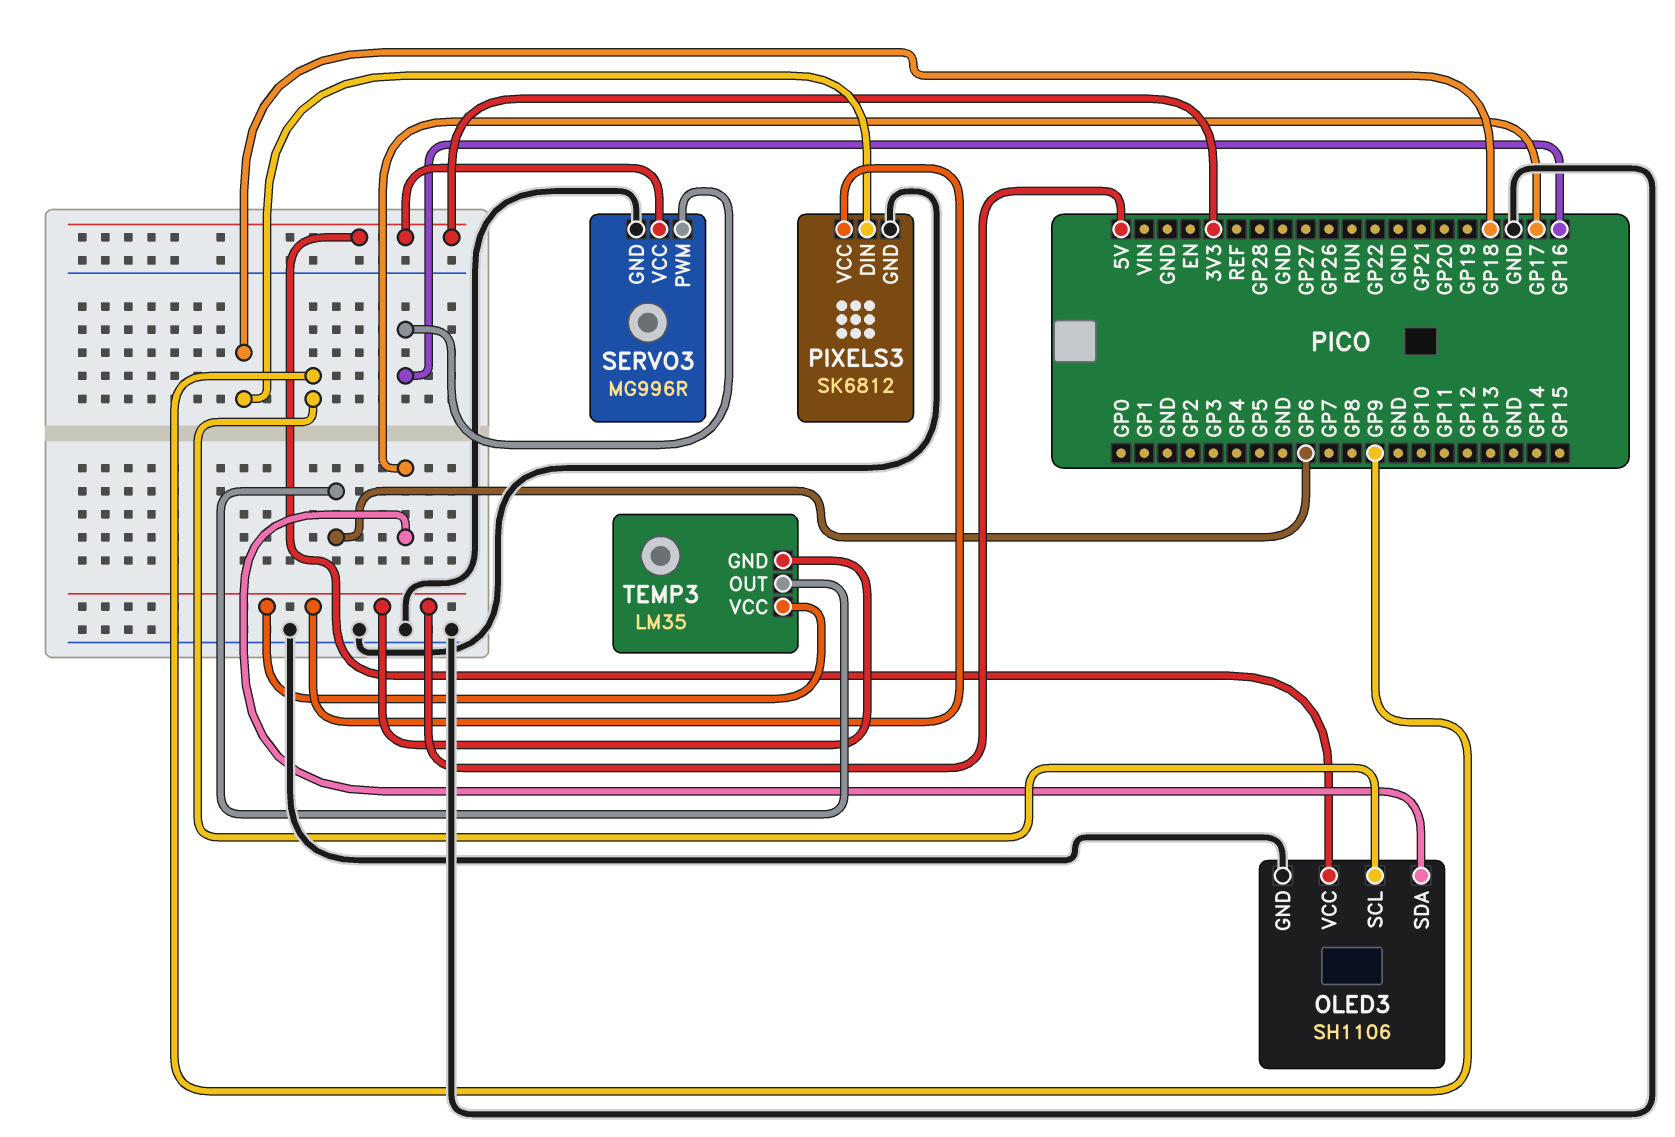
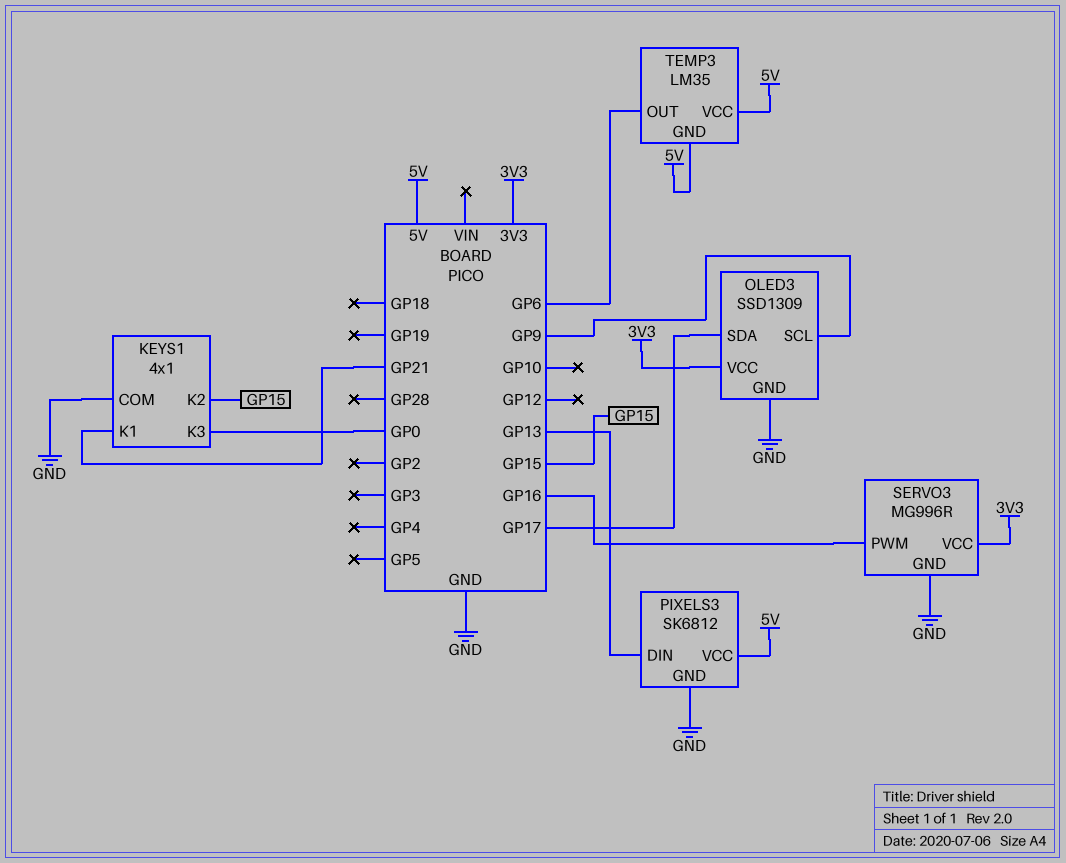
KEYS1: none -> 4x1
KEYS1 pin COM: none -> GND
KEYS1 pin K1: none -> GP21
KEYS1 pin K2: none -> GP15
KEYS1 pin K3: none -> GP0
OLED3: SH1106 -> SSD1309
PIXELS3 pin DIN: GP18 -> GP13

